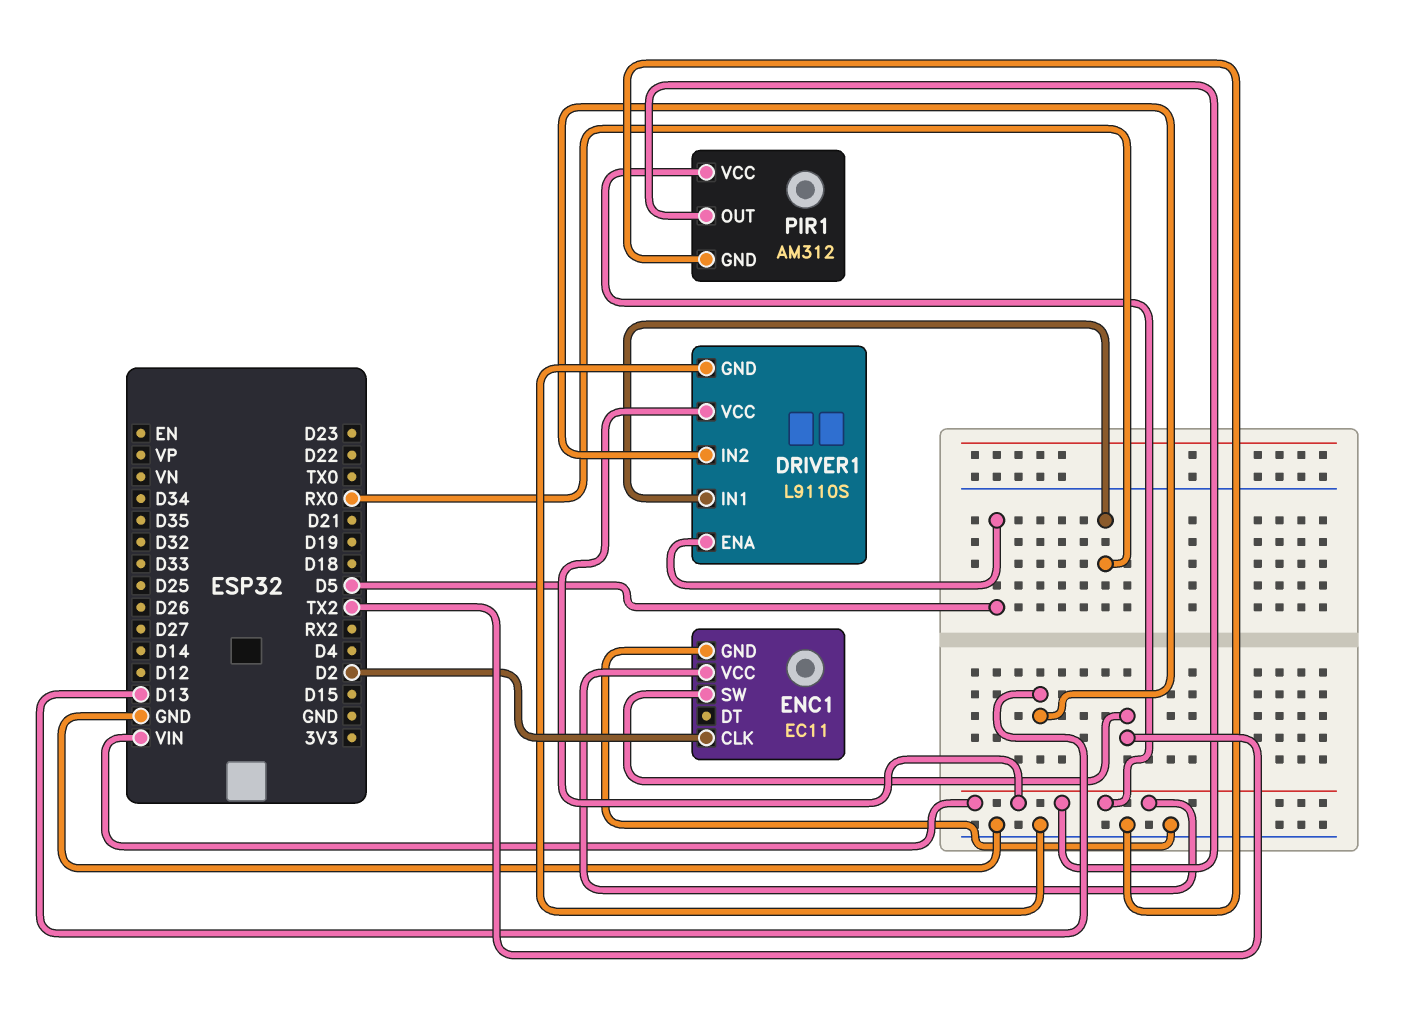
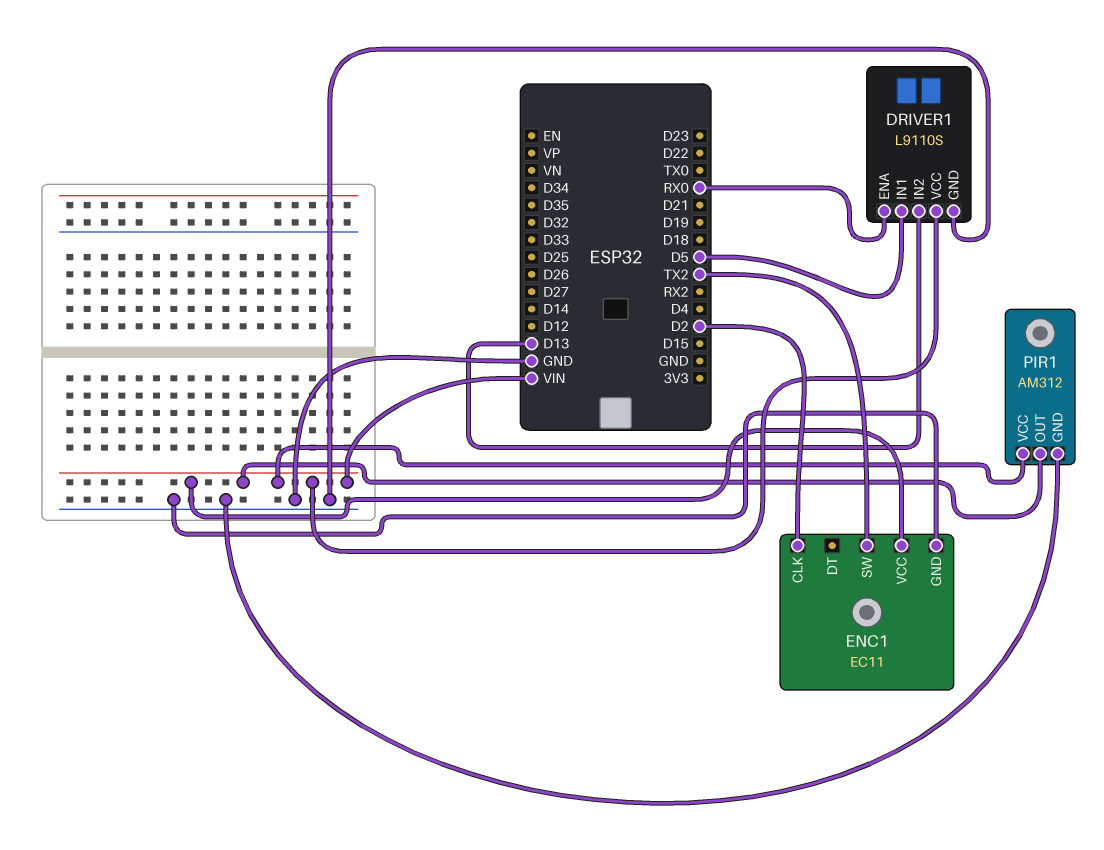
DRIVER1 pin ENA: D5 -> RX0
DRIVER1 pin IN1: RX0 -> D5

